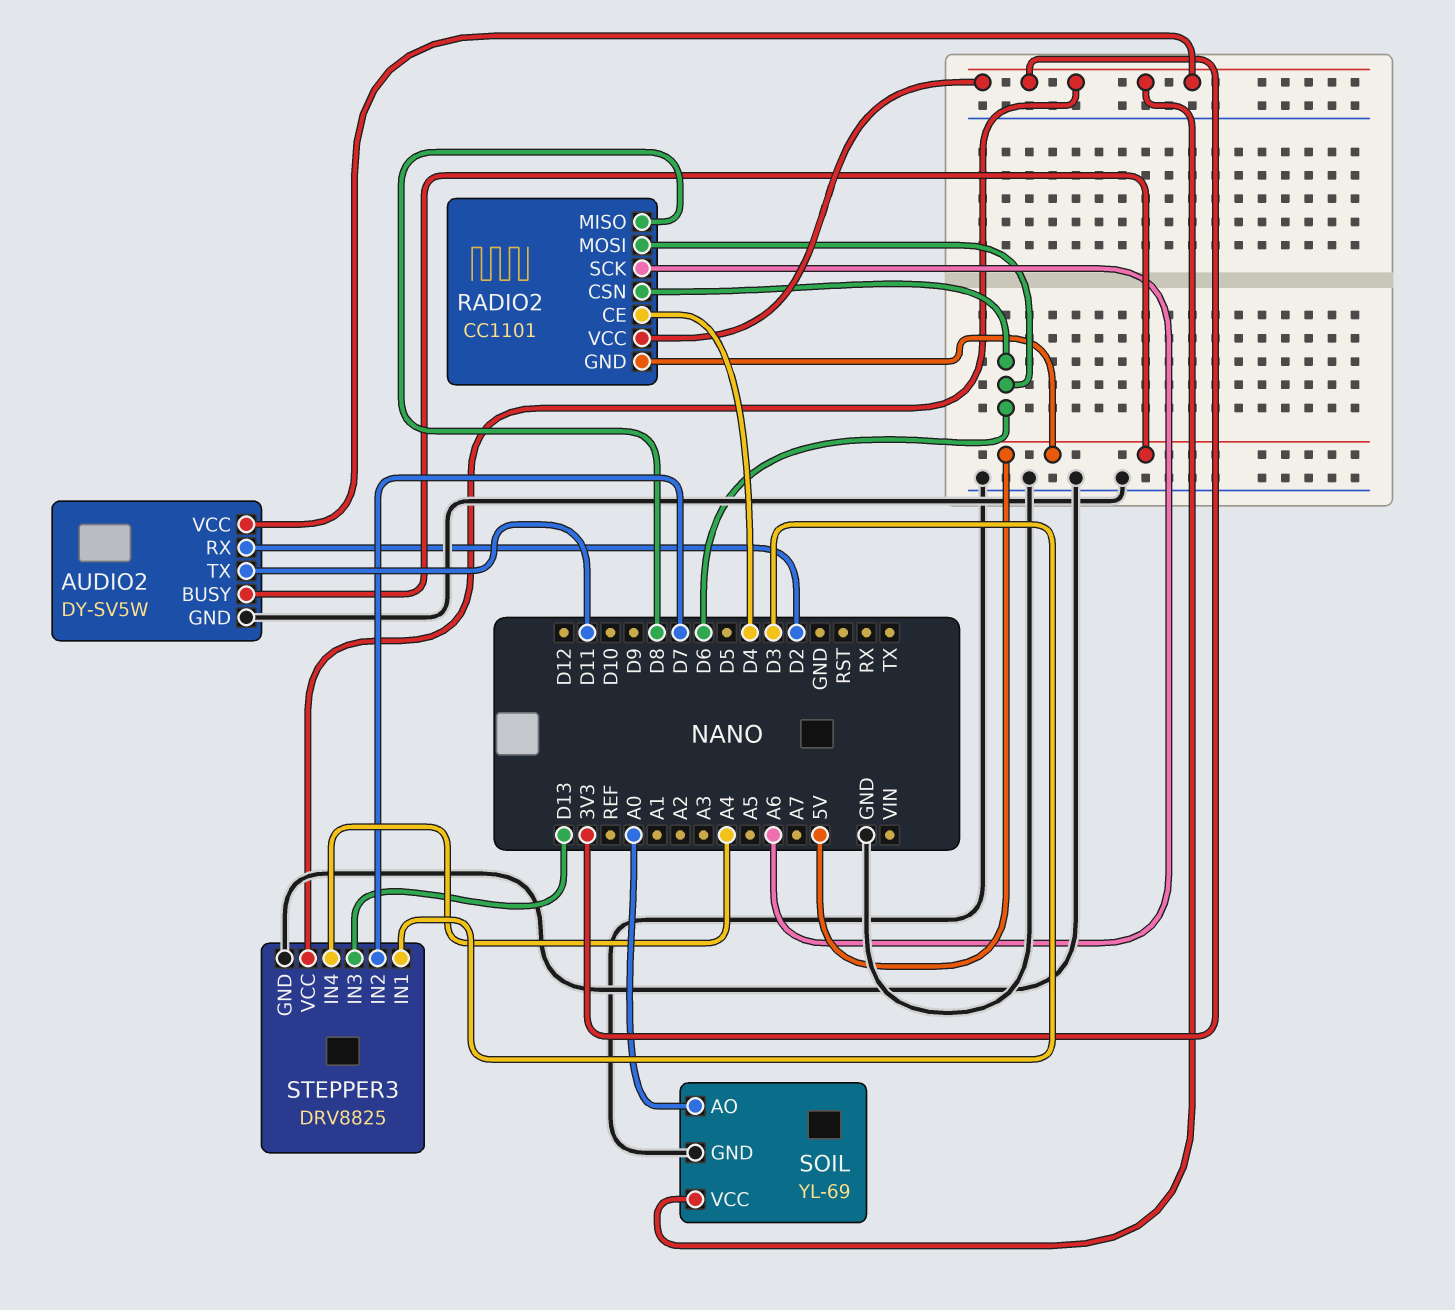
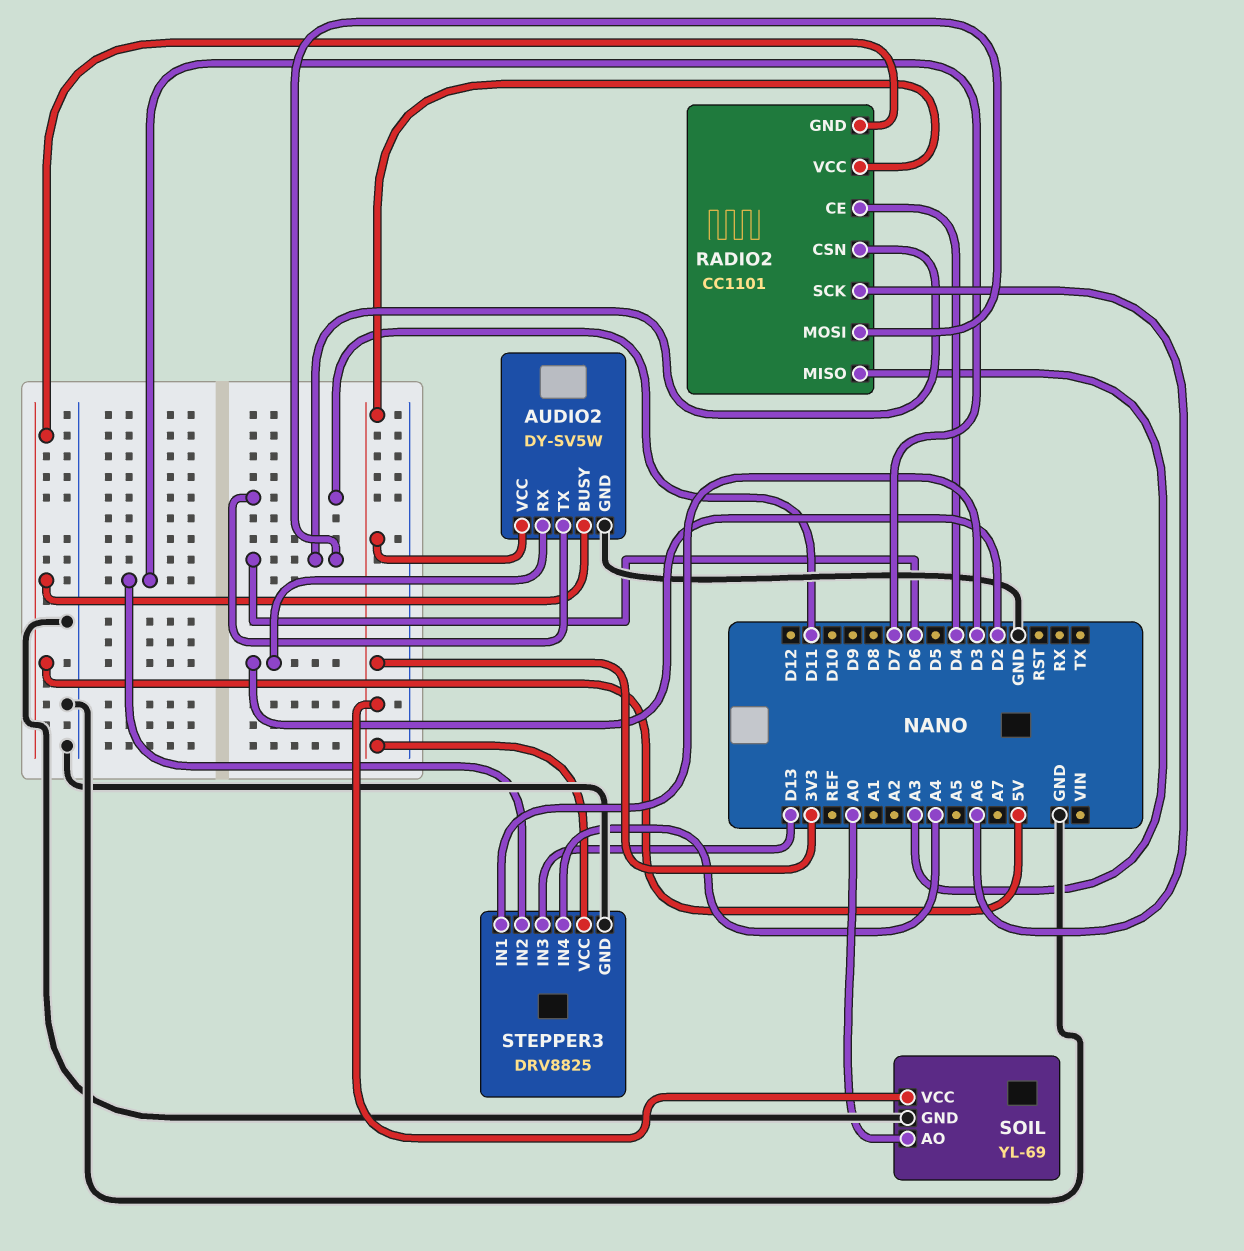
RADIO2 pin MISO: D8 -> A3

